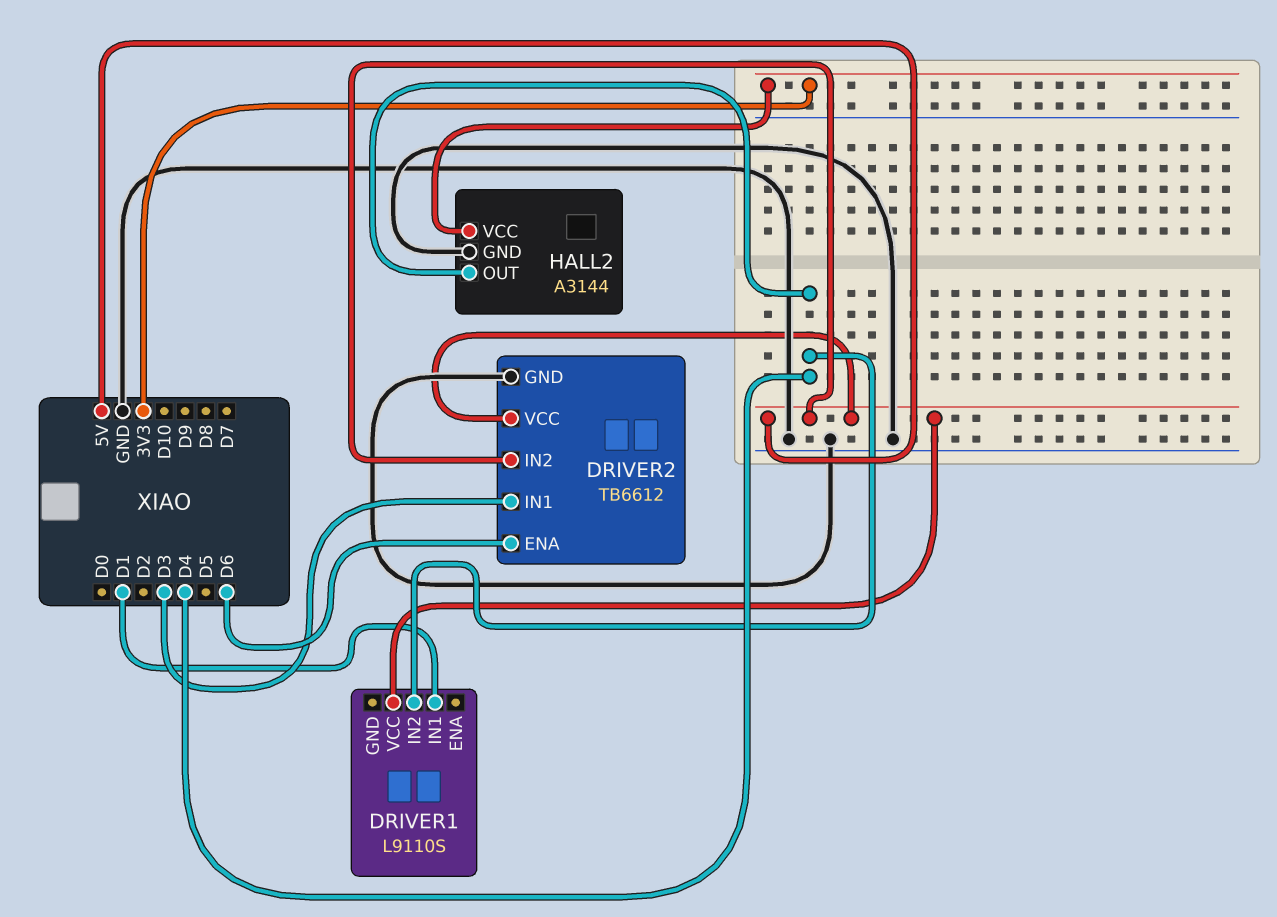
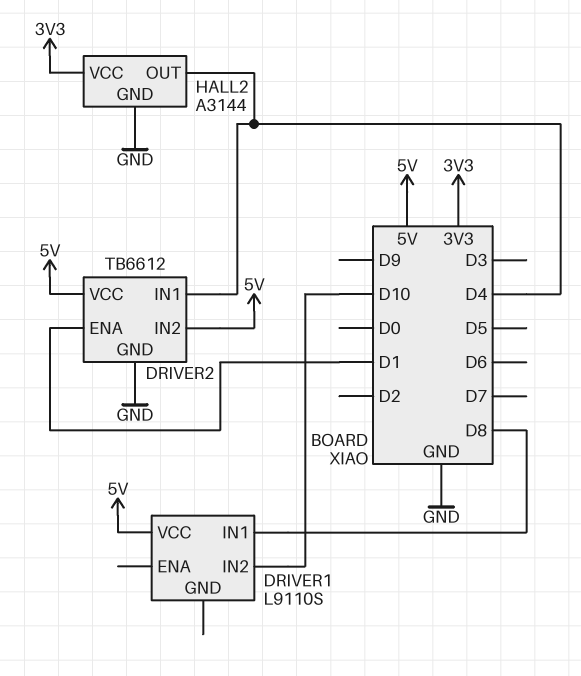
DRIVER1 pin IN1: D1 -> D8
DRIVER1 pin IN2: D4 -> D10
DRIVER2 pin ENA: D6 -> D1
DRIVER2 pin IN1: D3 -> D4

